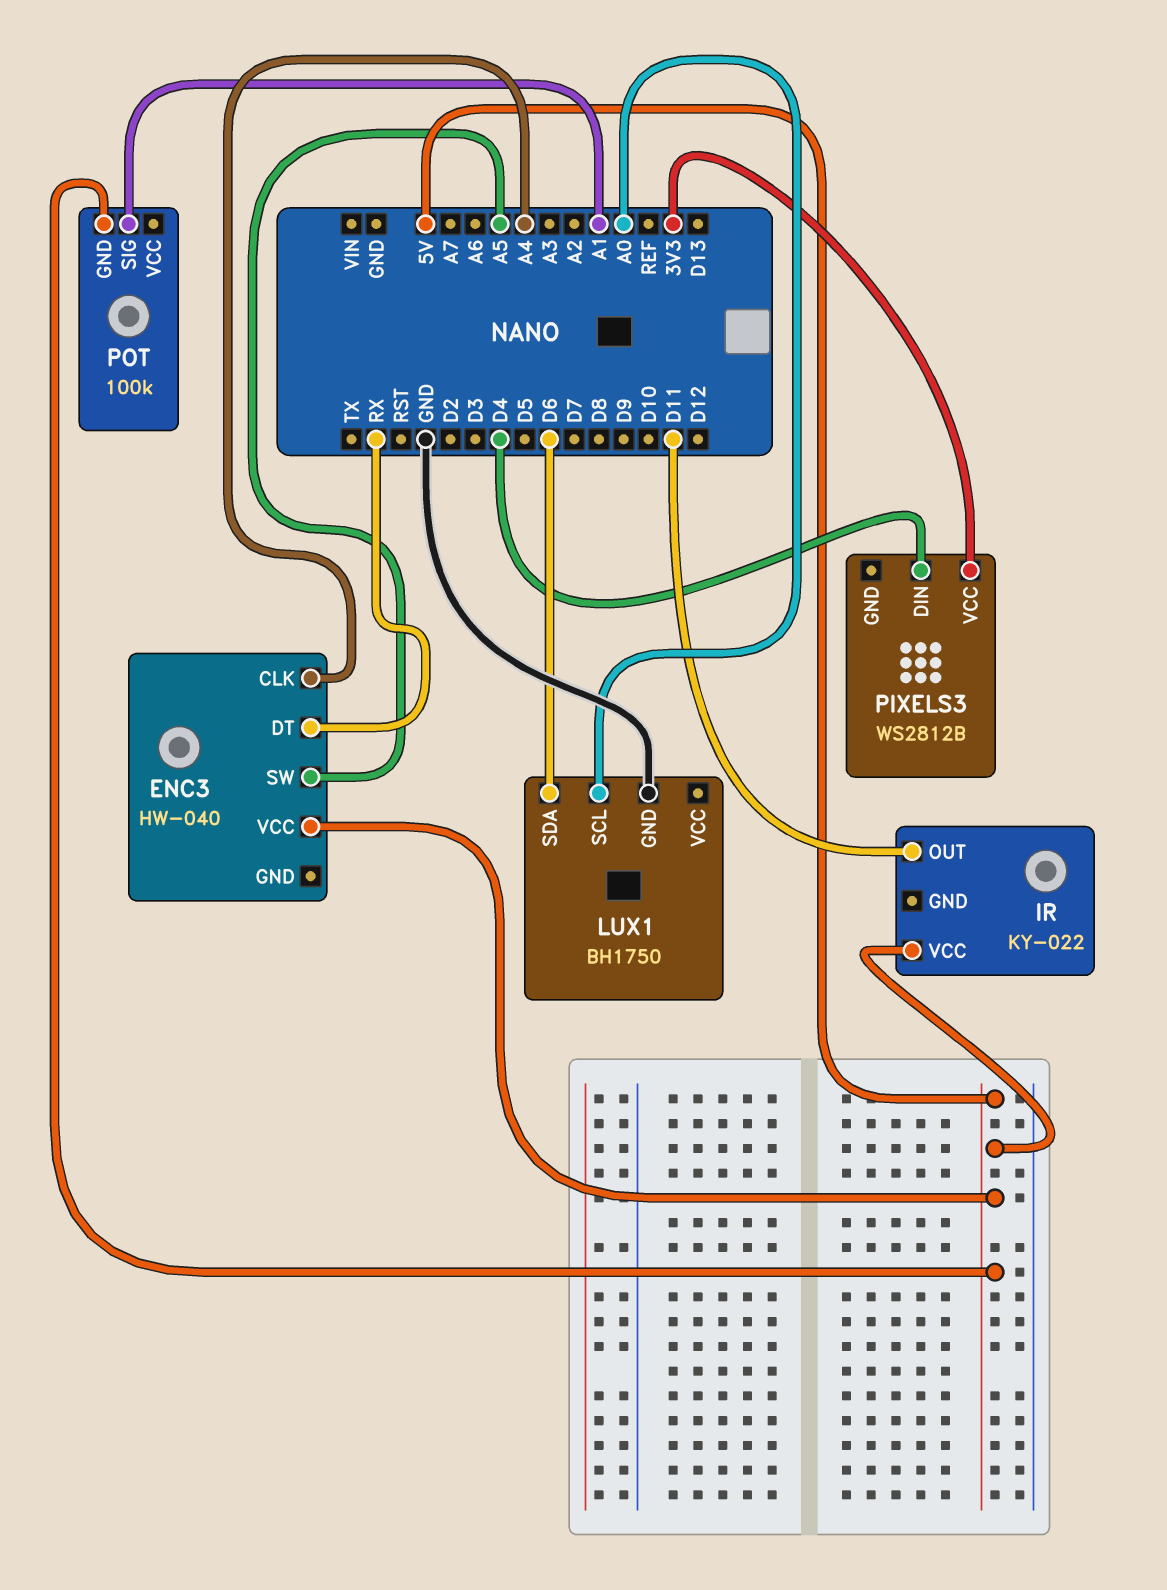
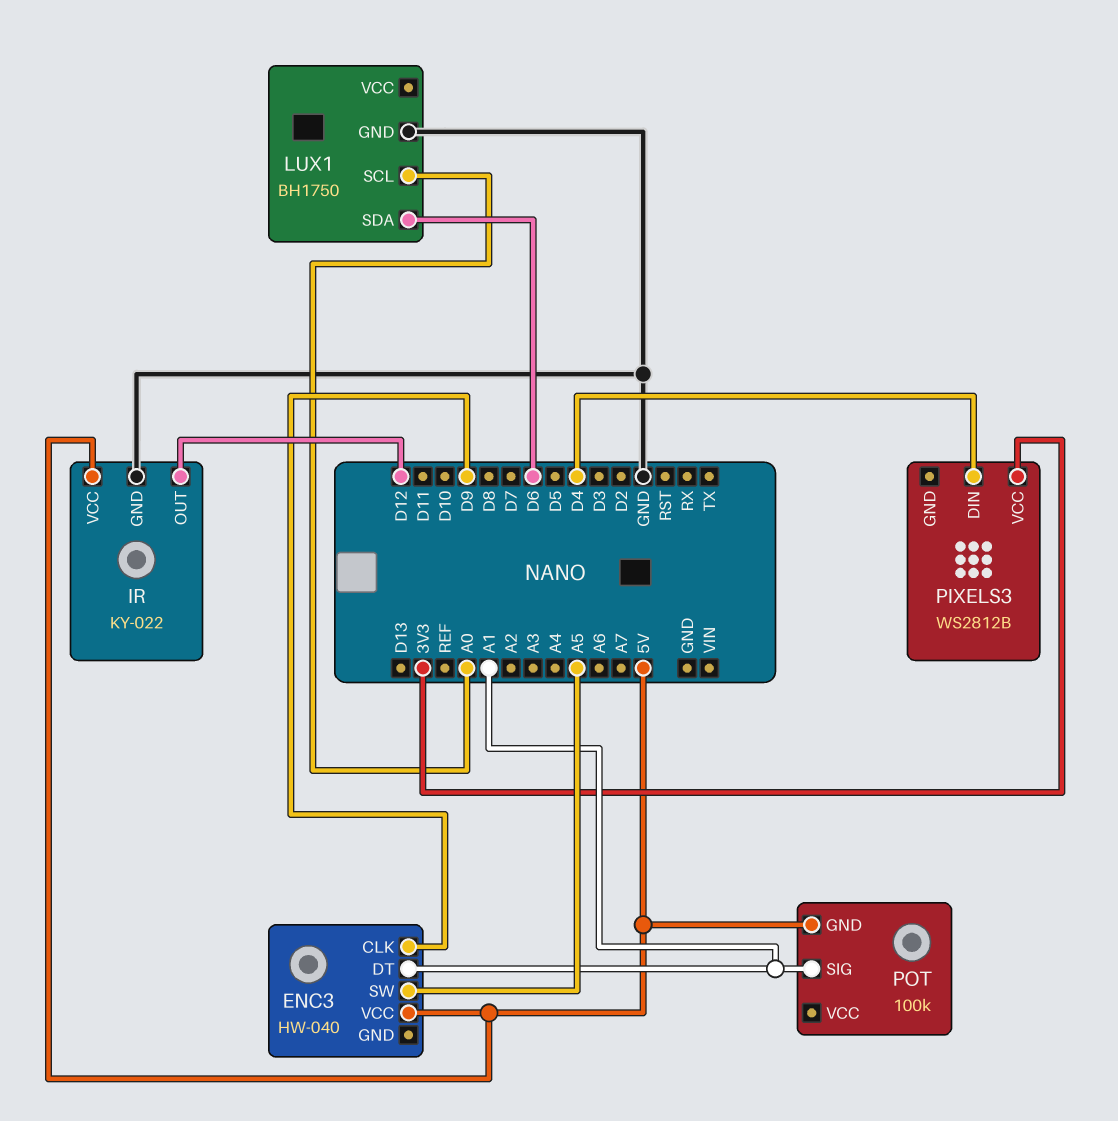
ENC3 pin CLK: A4 -> D9
ENC3 pin DT: RX -> A1
IR pin GND: none -> GND
IR pin OUT: D11 -> D12

